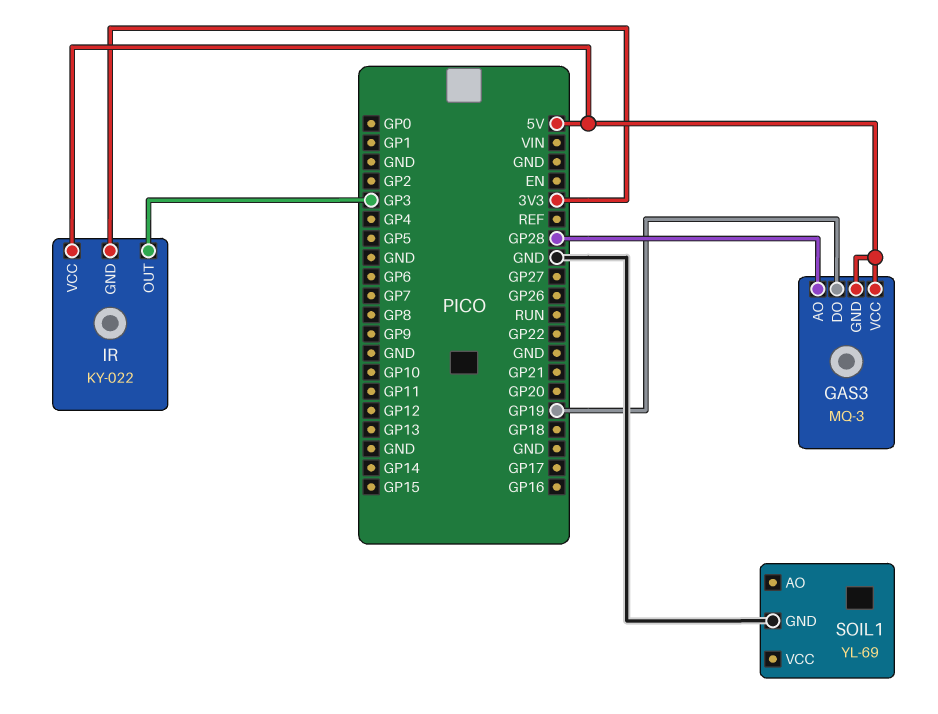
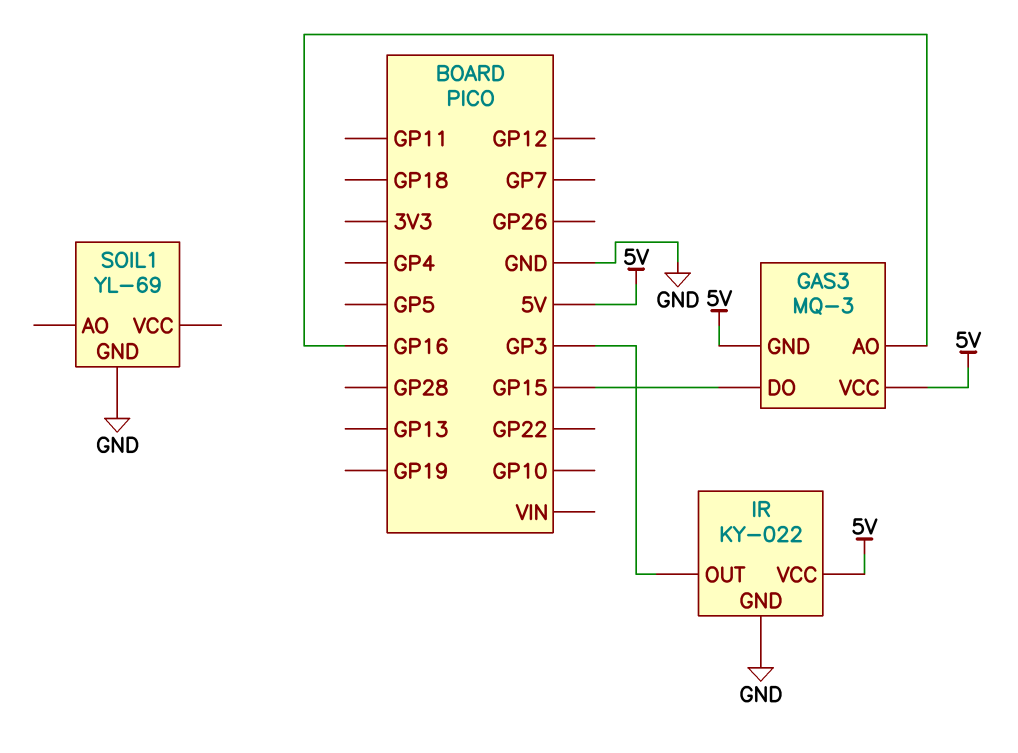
GAS3 pin AO: GP28 -> GP16
GAS3 pin DO: GP19 -> GP15
IR pin GND: 3V3 -> GND

